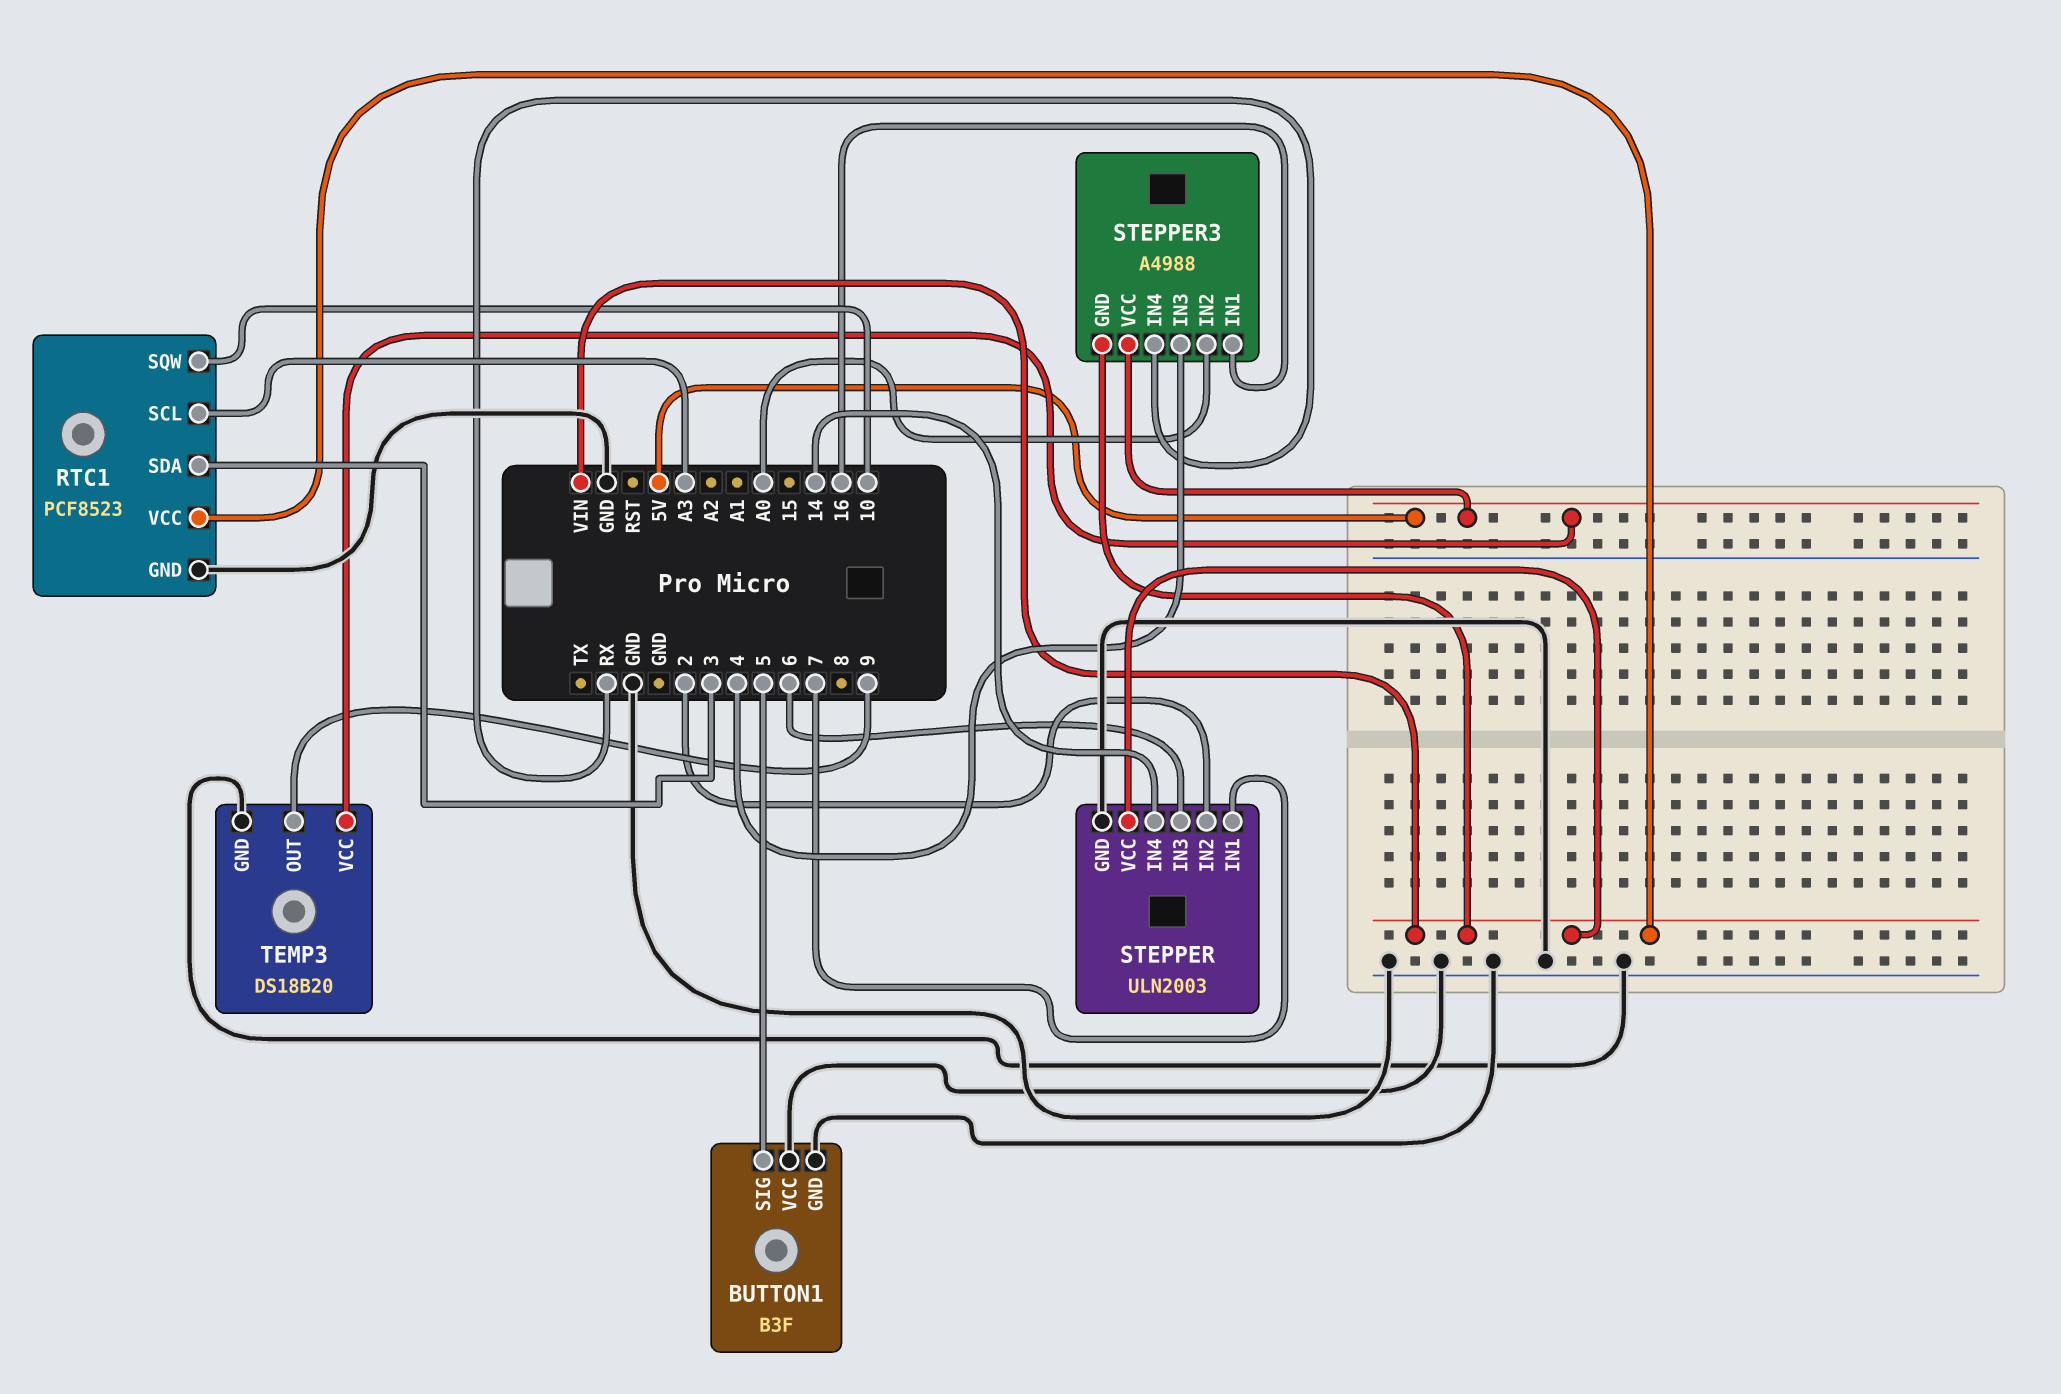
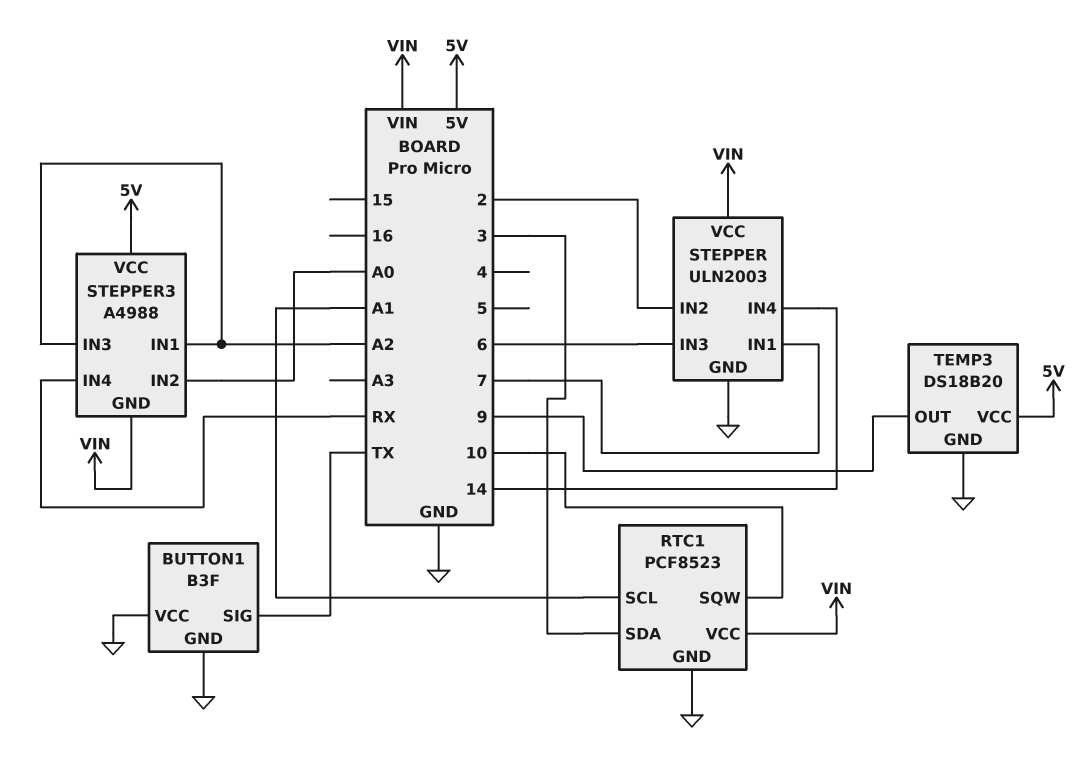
BUTTON1 pin SIG: 5 -> TX
RTC1 pin SCL: A3 -> A1
STEPPER3 pin IN1: 16 -> A2
STEPPER3 pin IN3: 4 -> A2

